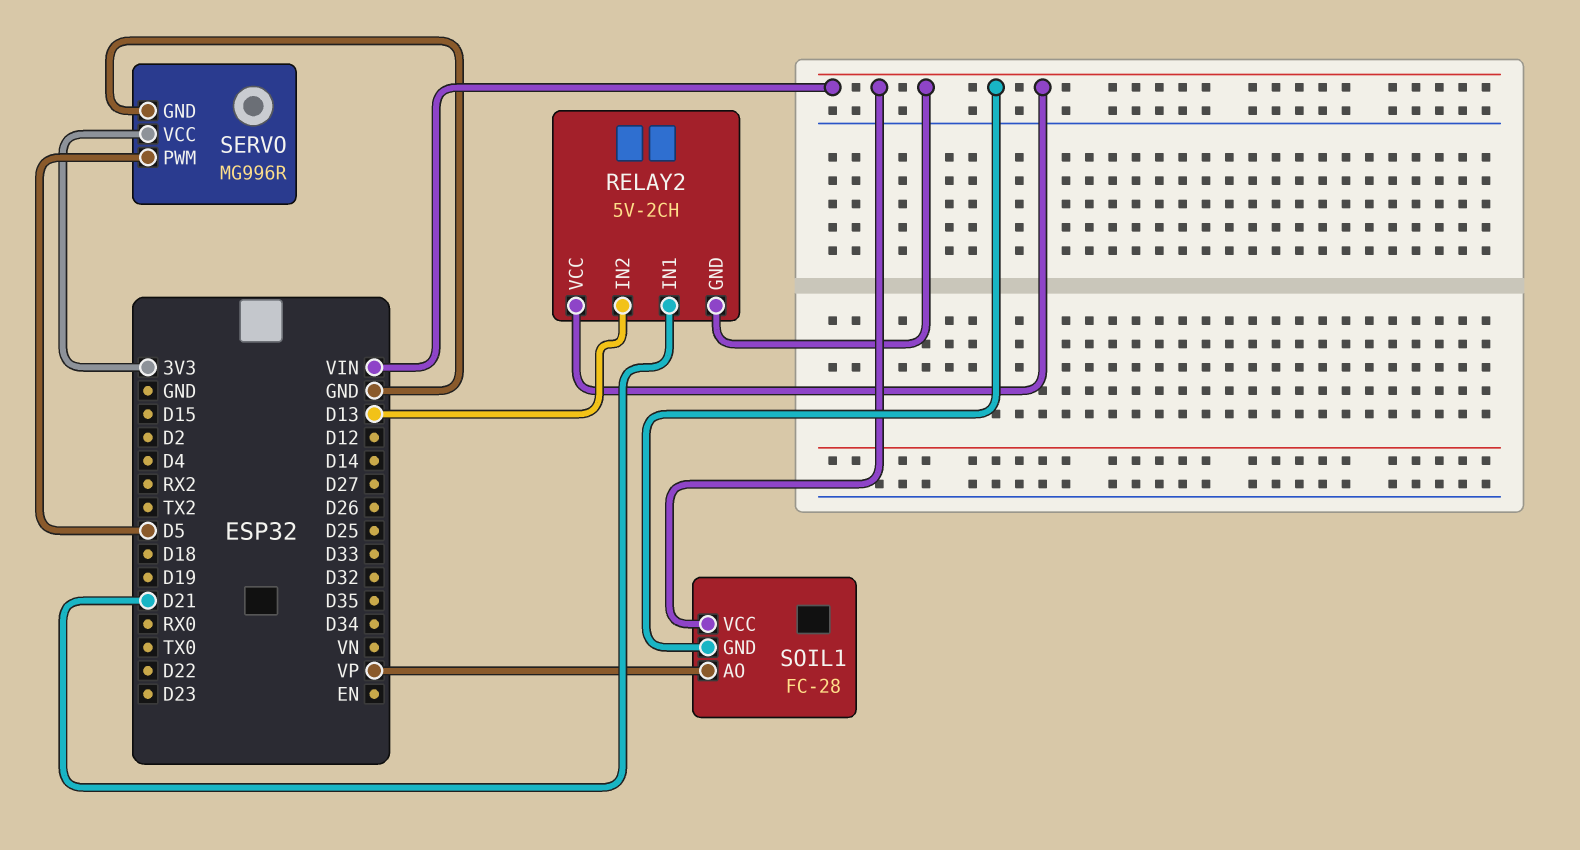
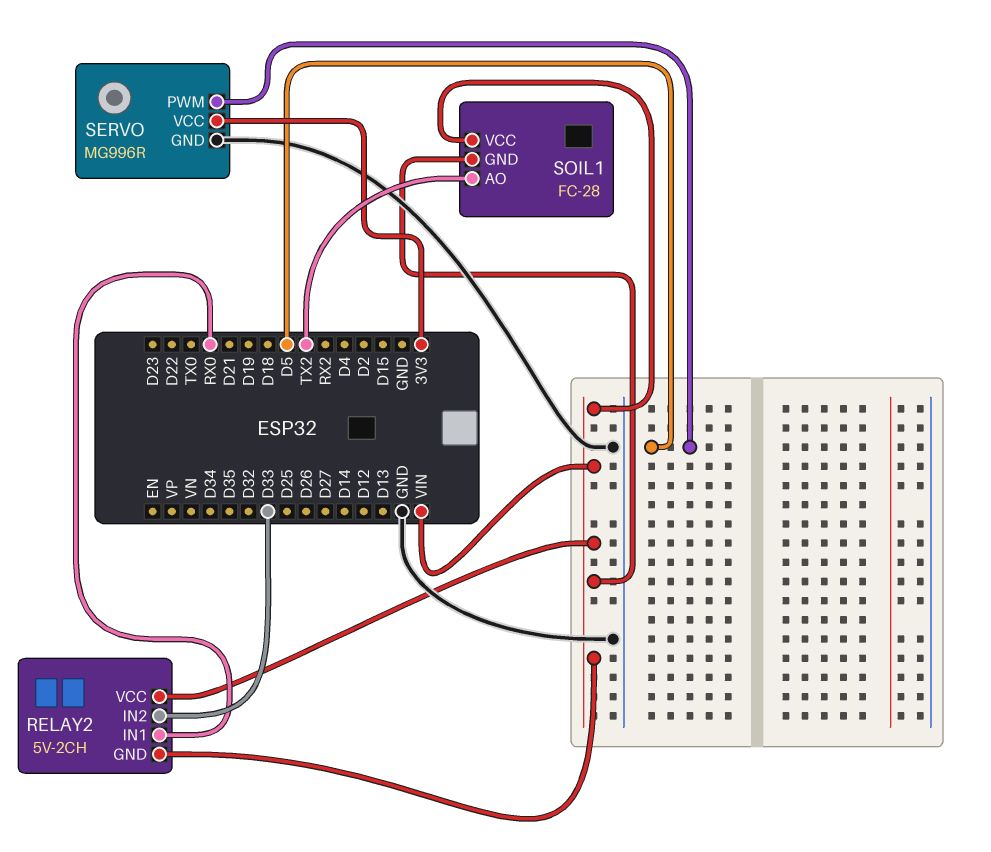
RELAY2 pin IN1: D21 -> RX0
RELAY2 pin IN2: D13 -> D33
SOIL1 pin AO: VP -> TX2

